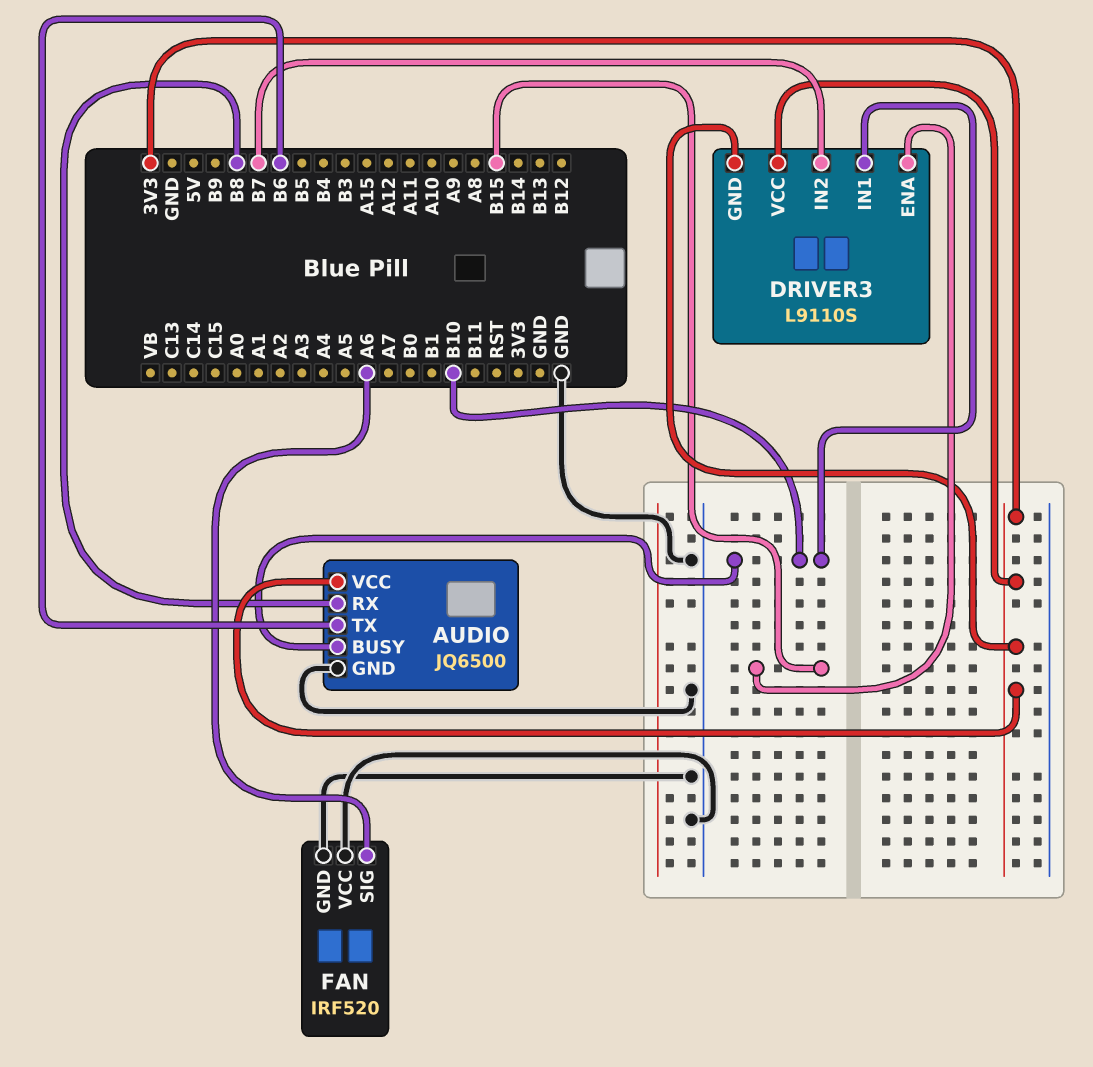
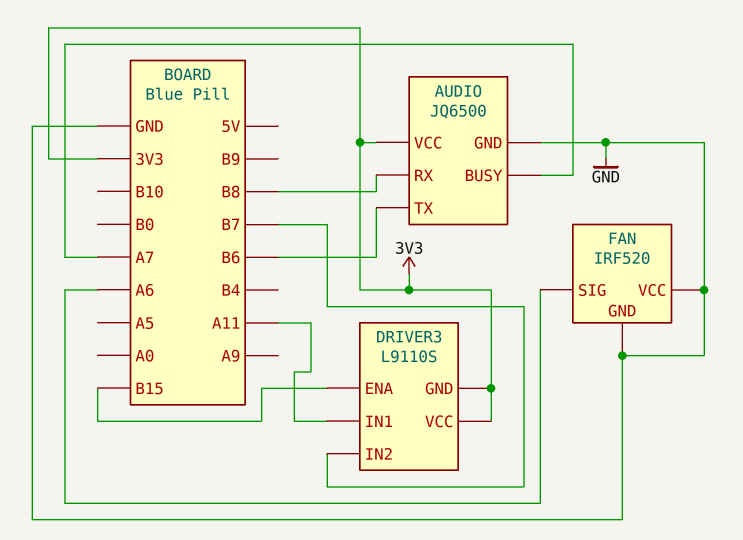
AUDIO pin BUSY: B10 -> A7
DRIVER3 pin IN1: B10 -> A11

